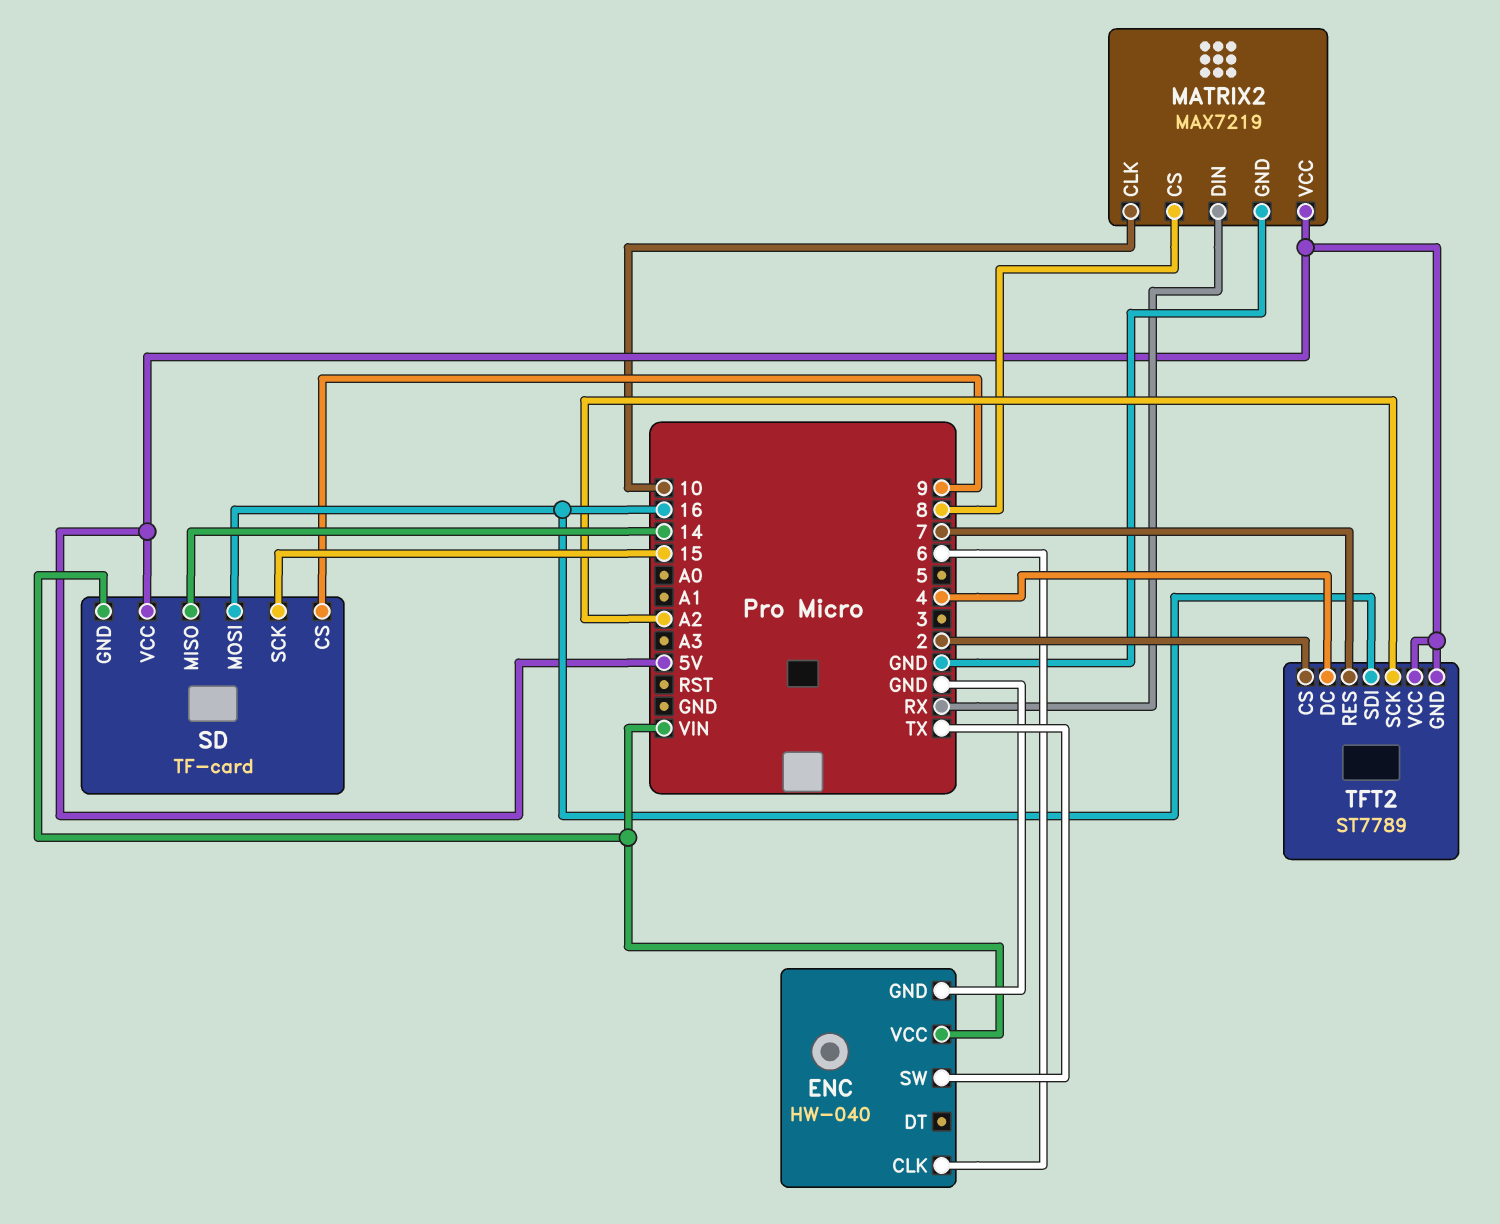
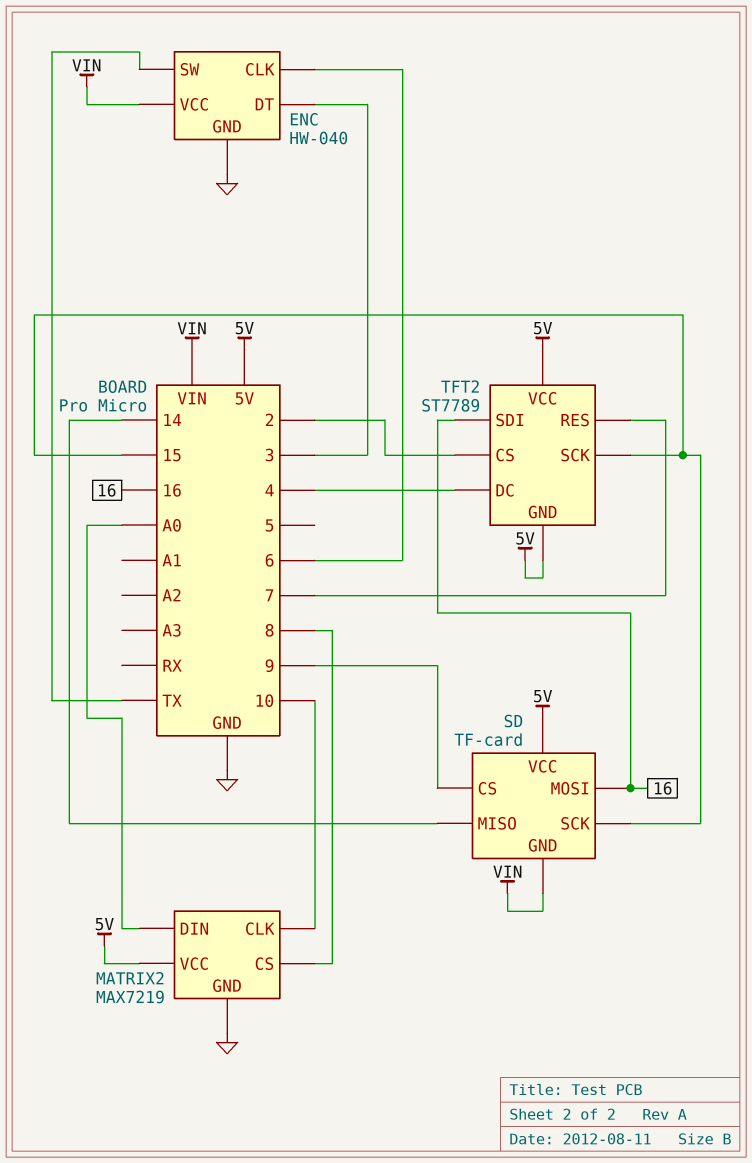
ENC pin DT: none -> 3
MATRIX2 pin DIN: RX -> A0
TFT2 pin SCK: A2 -> 15

